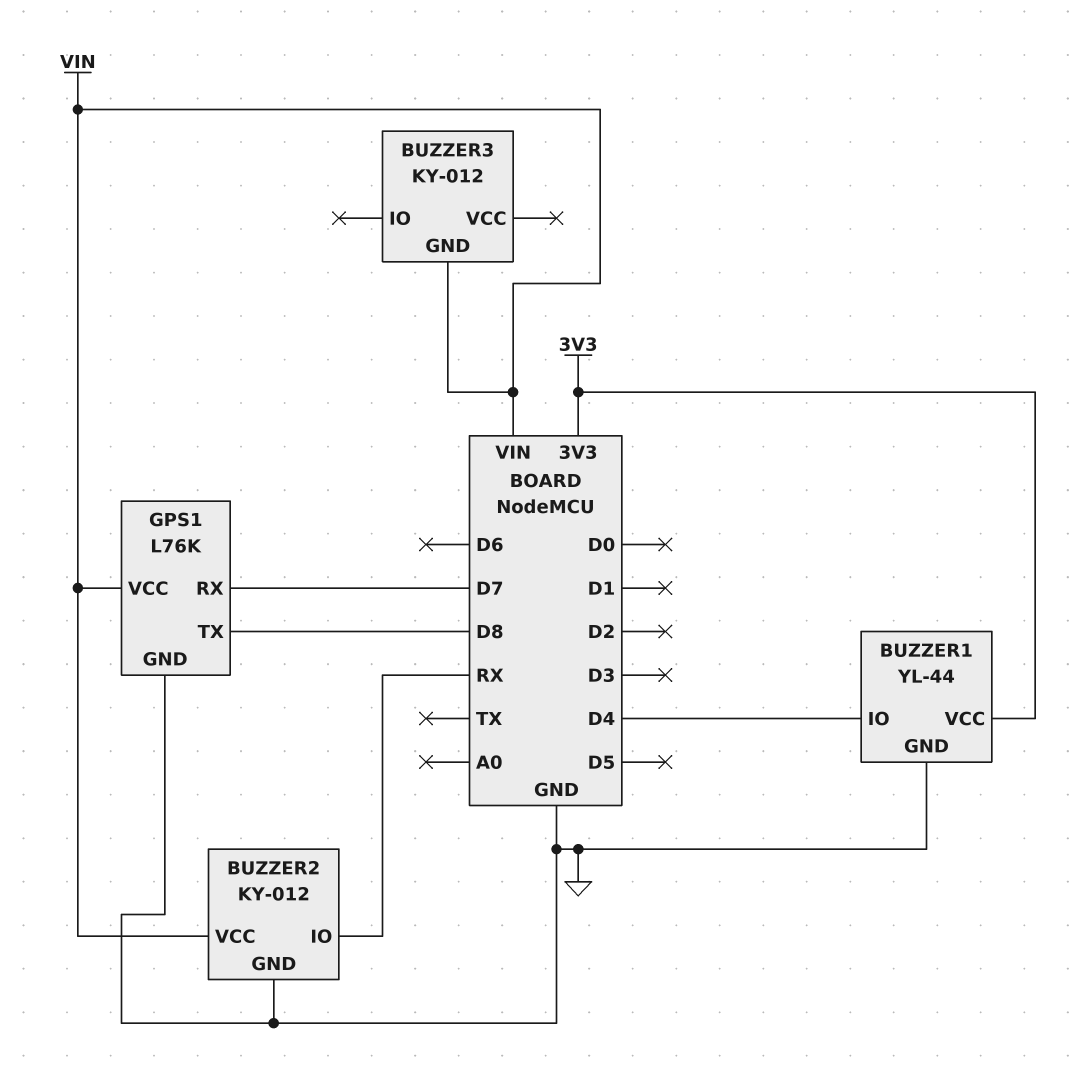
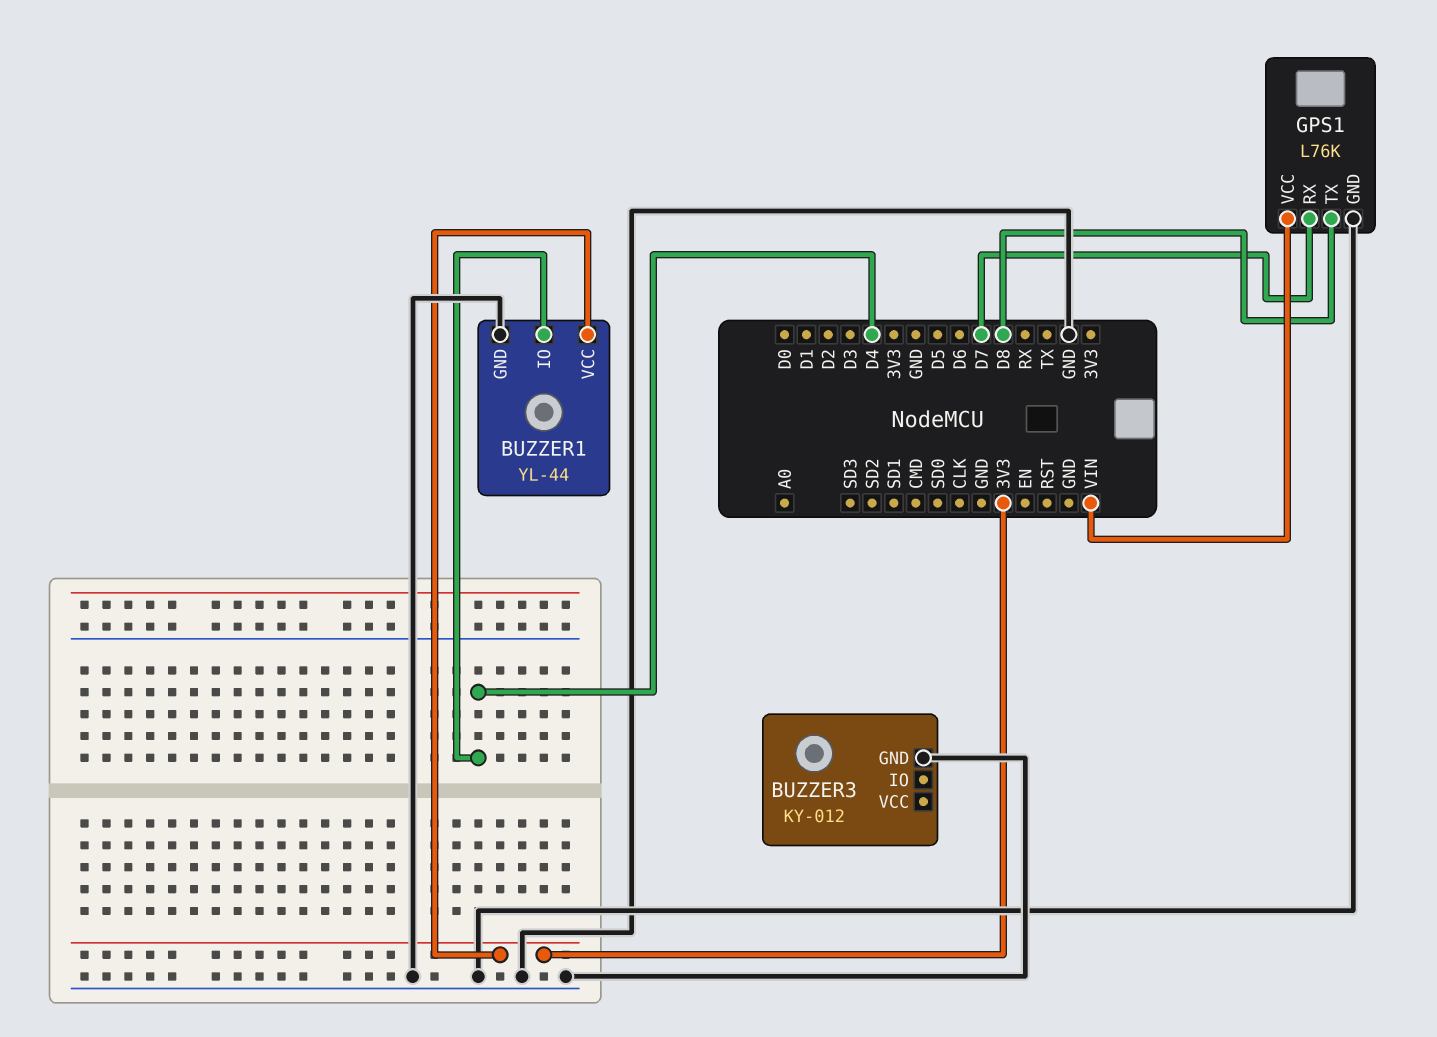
BUZZER2: KY-012 -> none
BUZZER2 pin GND: GND -> none
BUZZER2 pin IO: RX -> none
BUZZER2 pin VCC: VIN -> none
BUZZER3 pin GND: VIN -> GND

